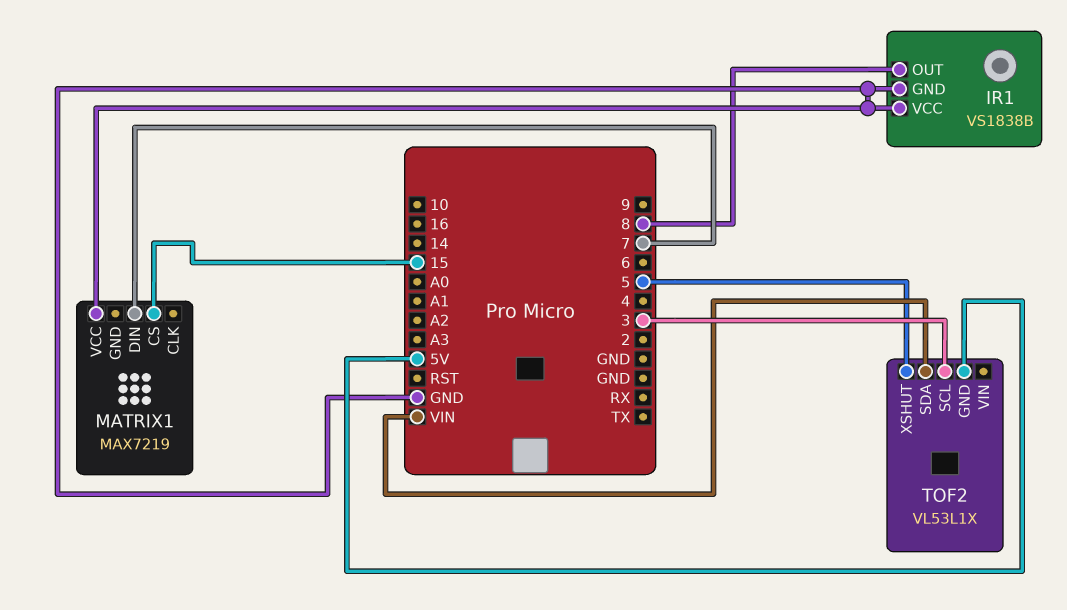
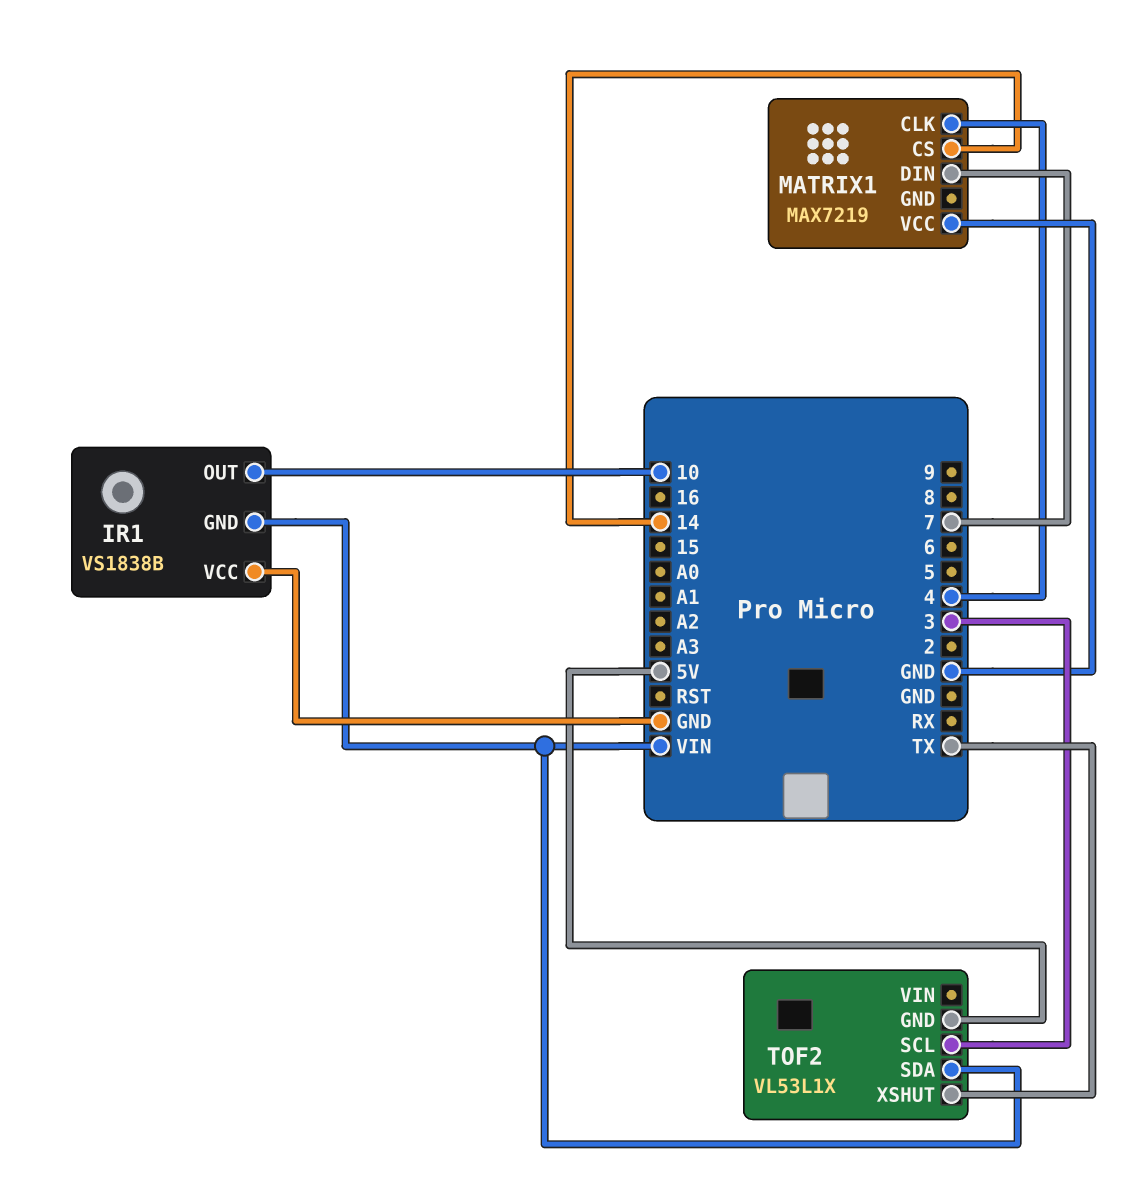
IR1 pin GND: GND -> VIN
IR1 pin OUT: 8 -> 10
MATRIX1 pin CLK: none -> 4
MATRIX1 pin CS: 15 -> 14
TOF2 pin XSHUT: 5 -> TX

